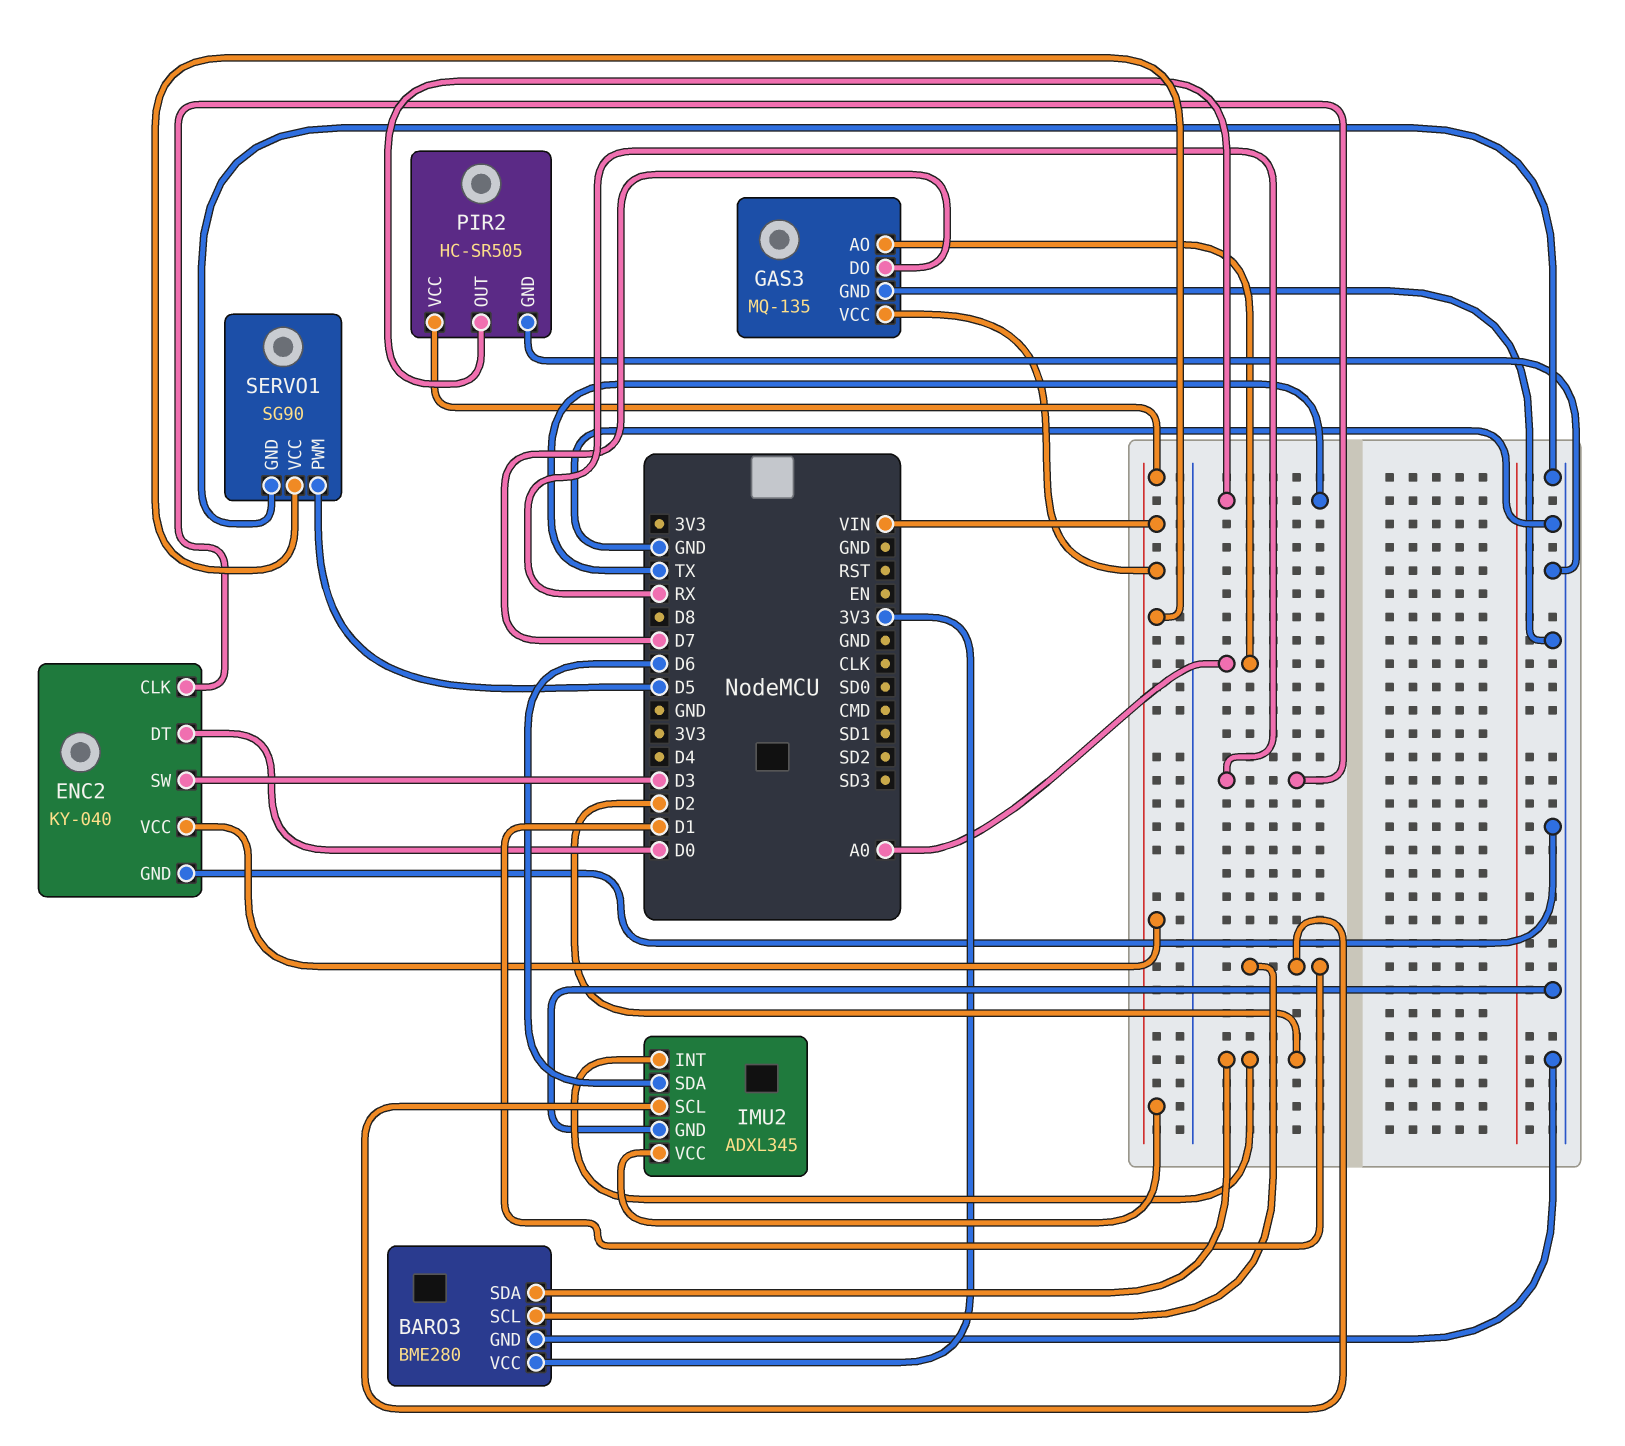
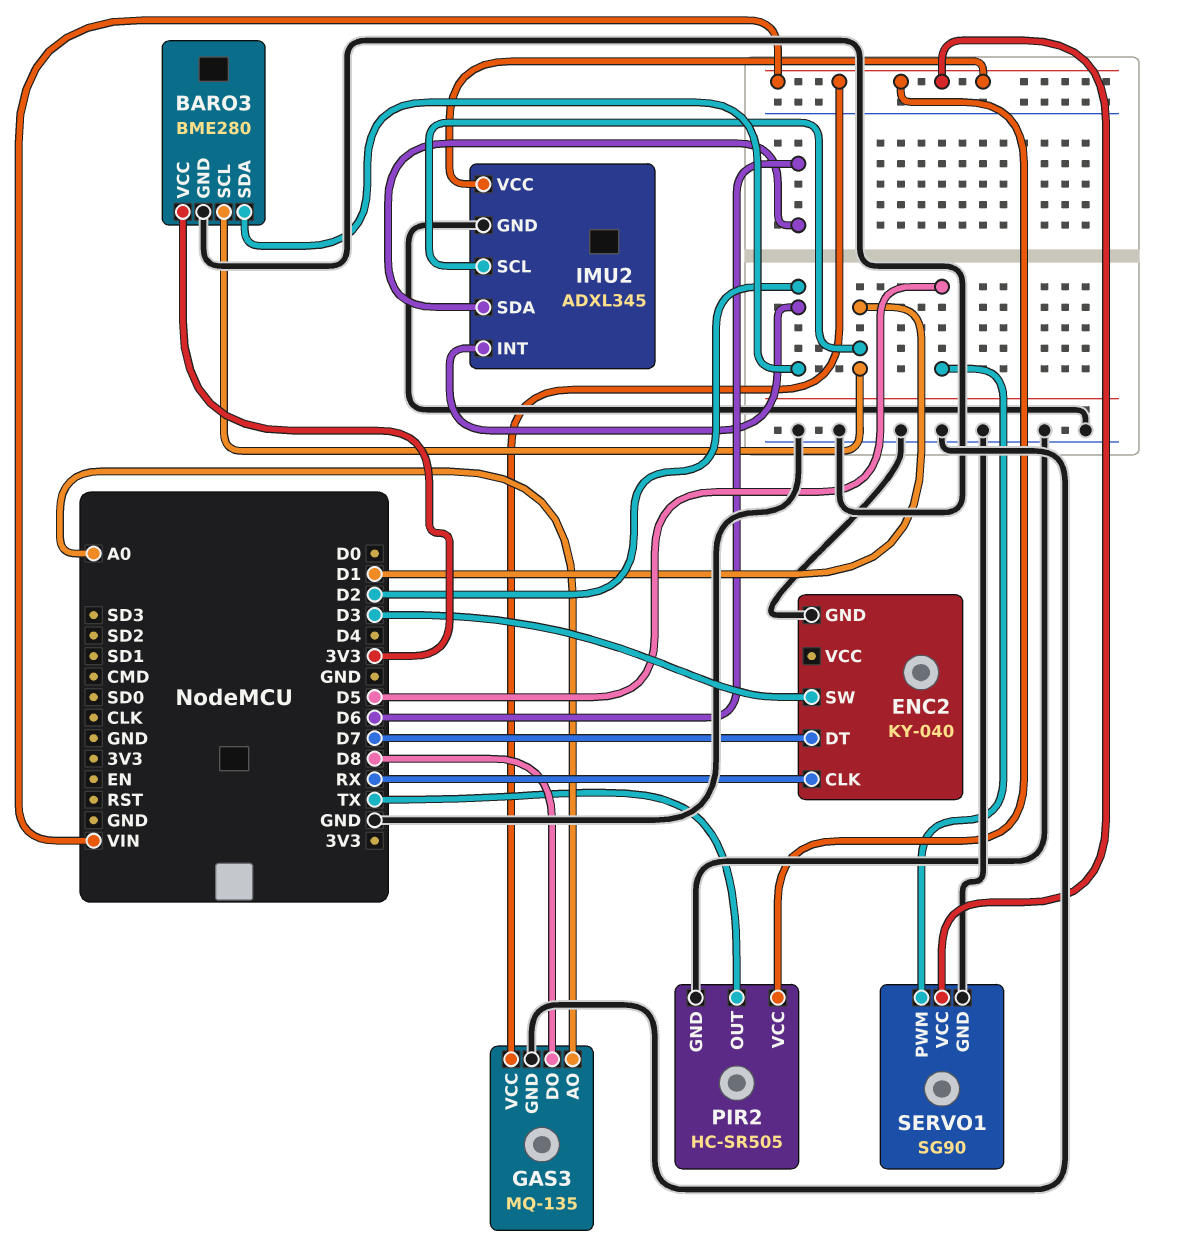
ENC2 pin DT: D0 -> D7
ENC2 pin VCC: VIN -> none
GAS3 pin DO: D7 -> D8

